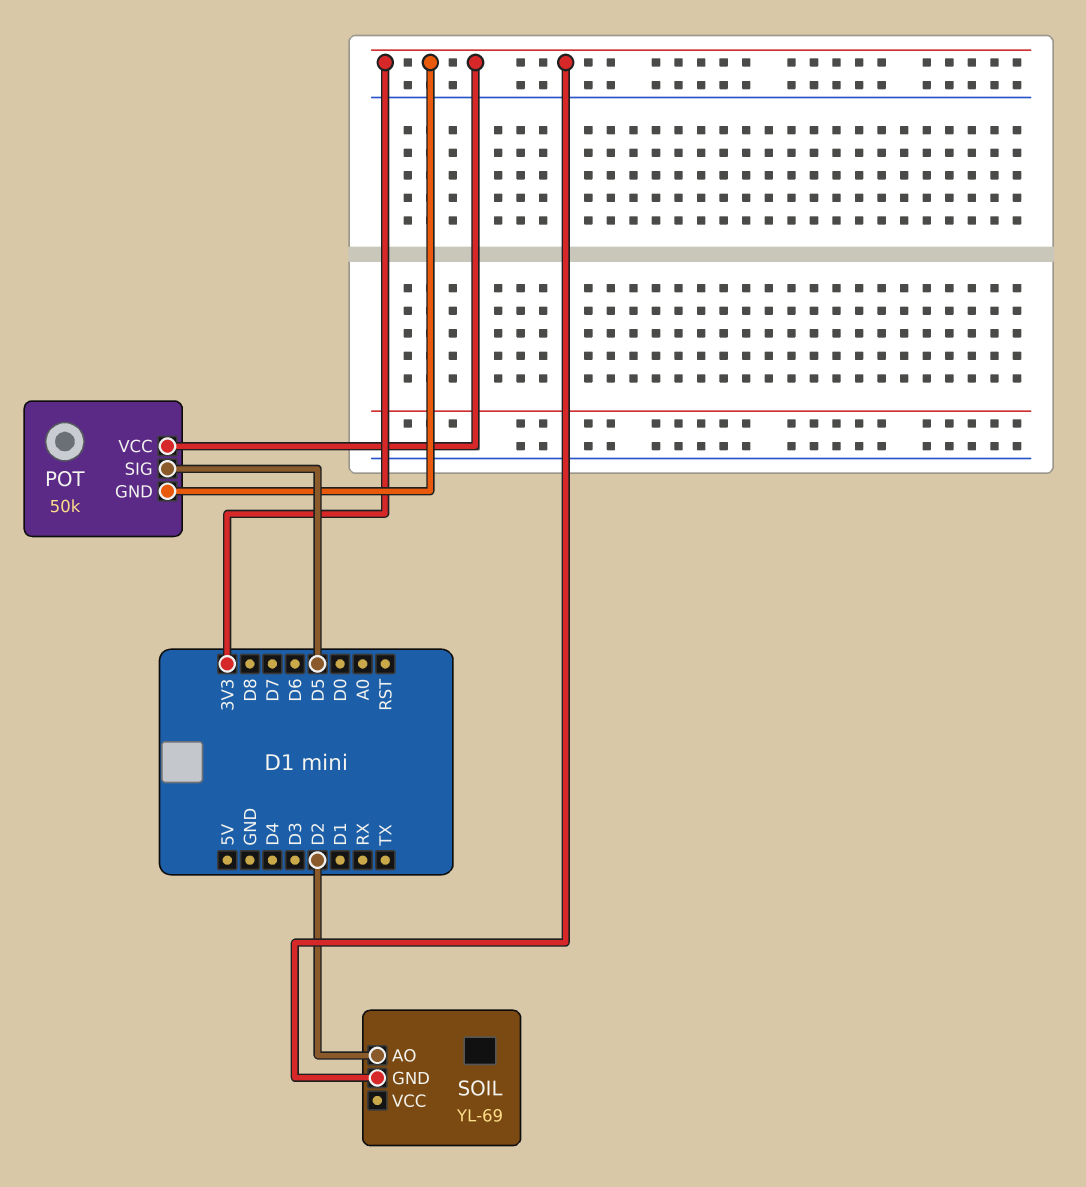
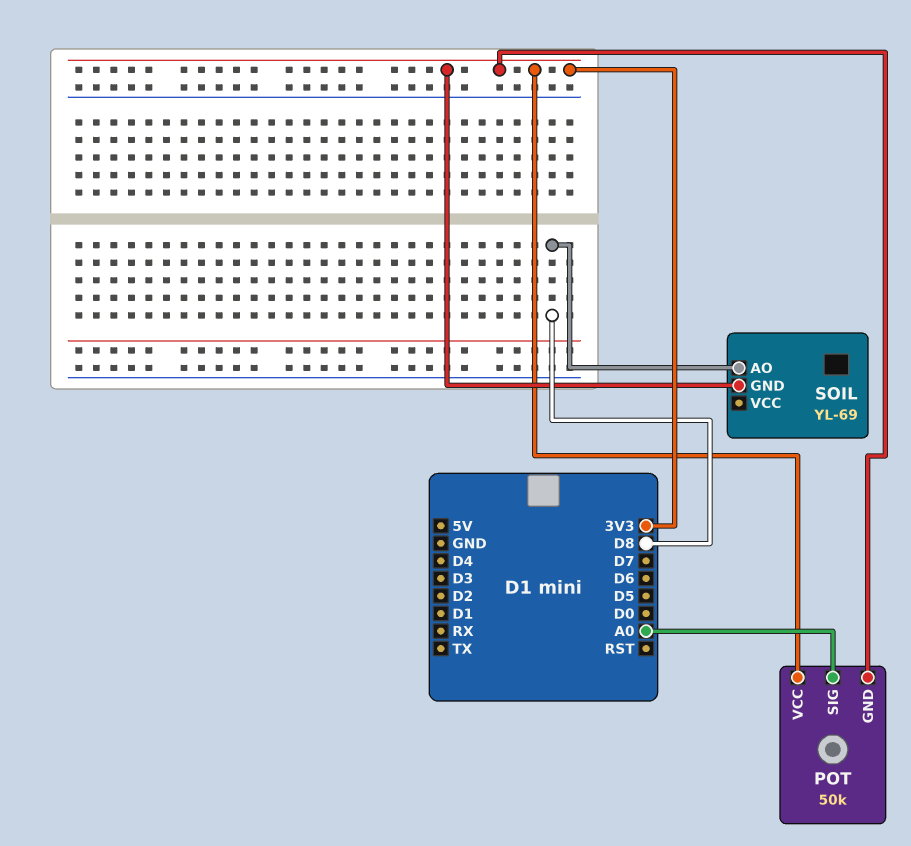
POT pin SIG: D5 -> A0
SOIL pin AO: D2 -> D8

